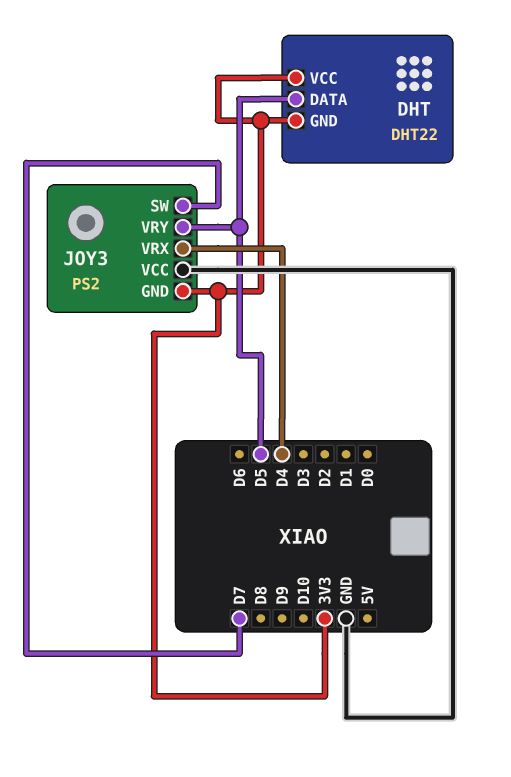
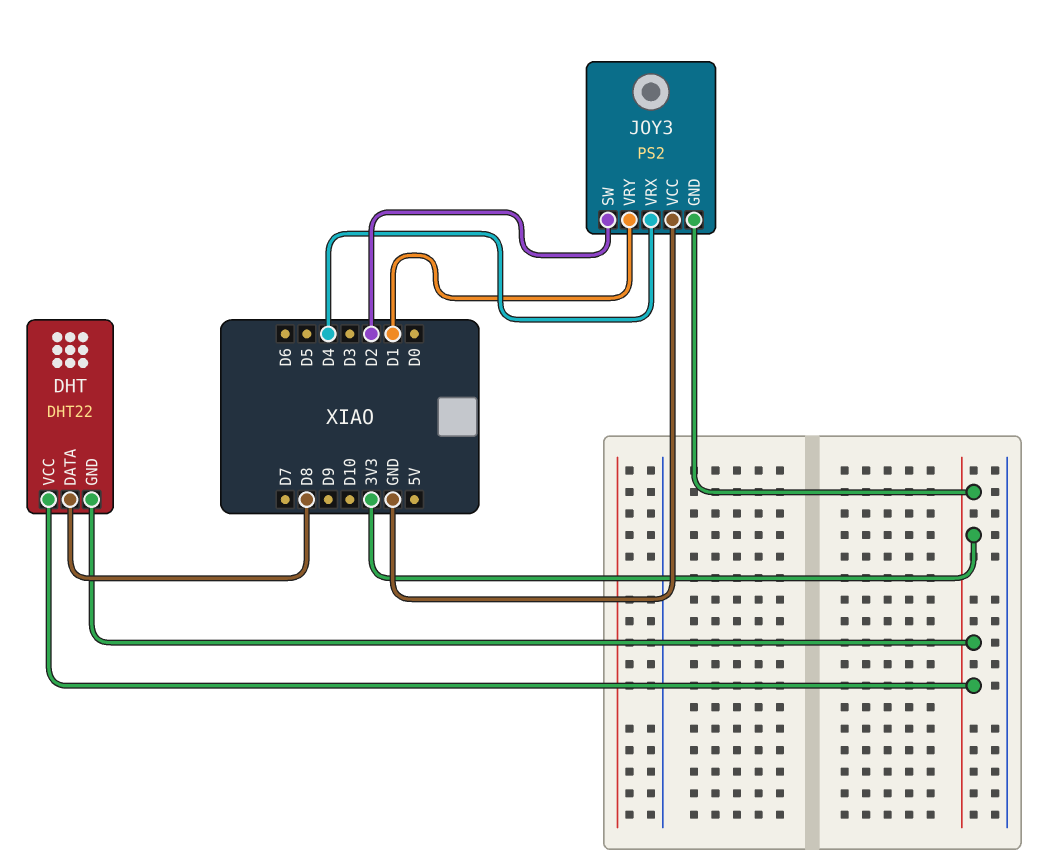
DHT pin DATA: D5 -> D8
JOY3 pin SW: D7 -> D2
JOY3 pin VRY: D5 -> D1

